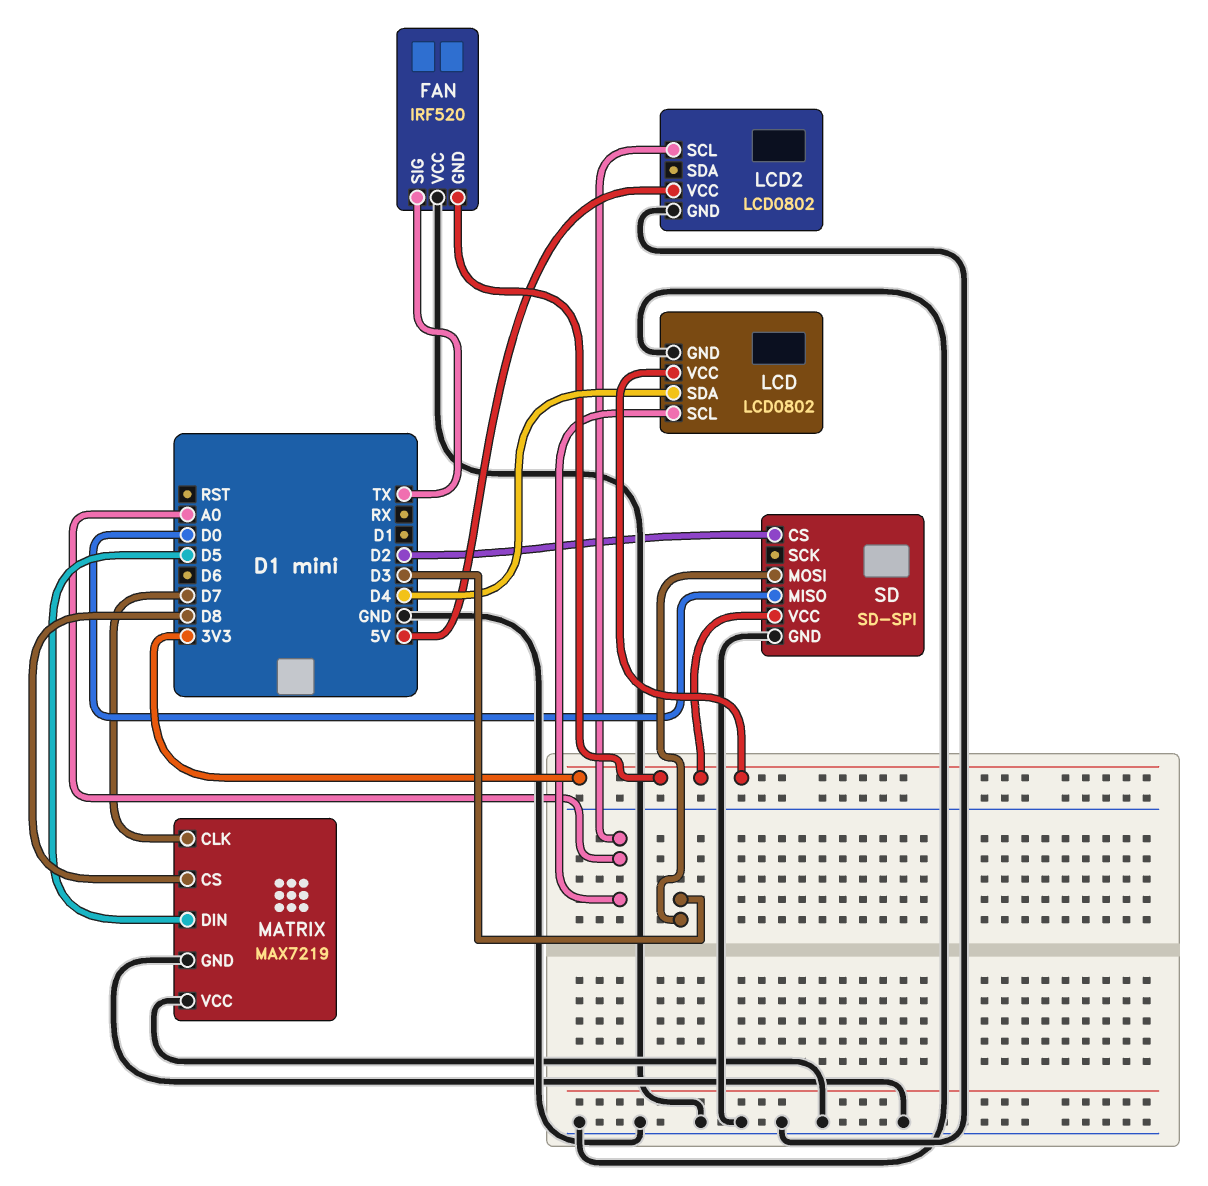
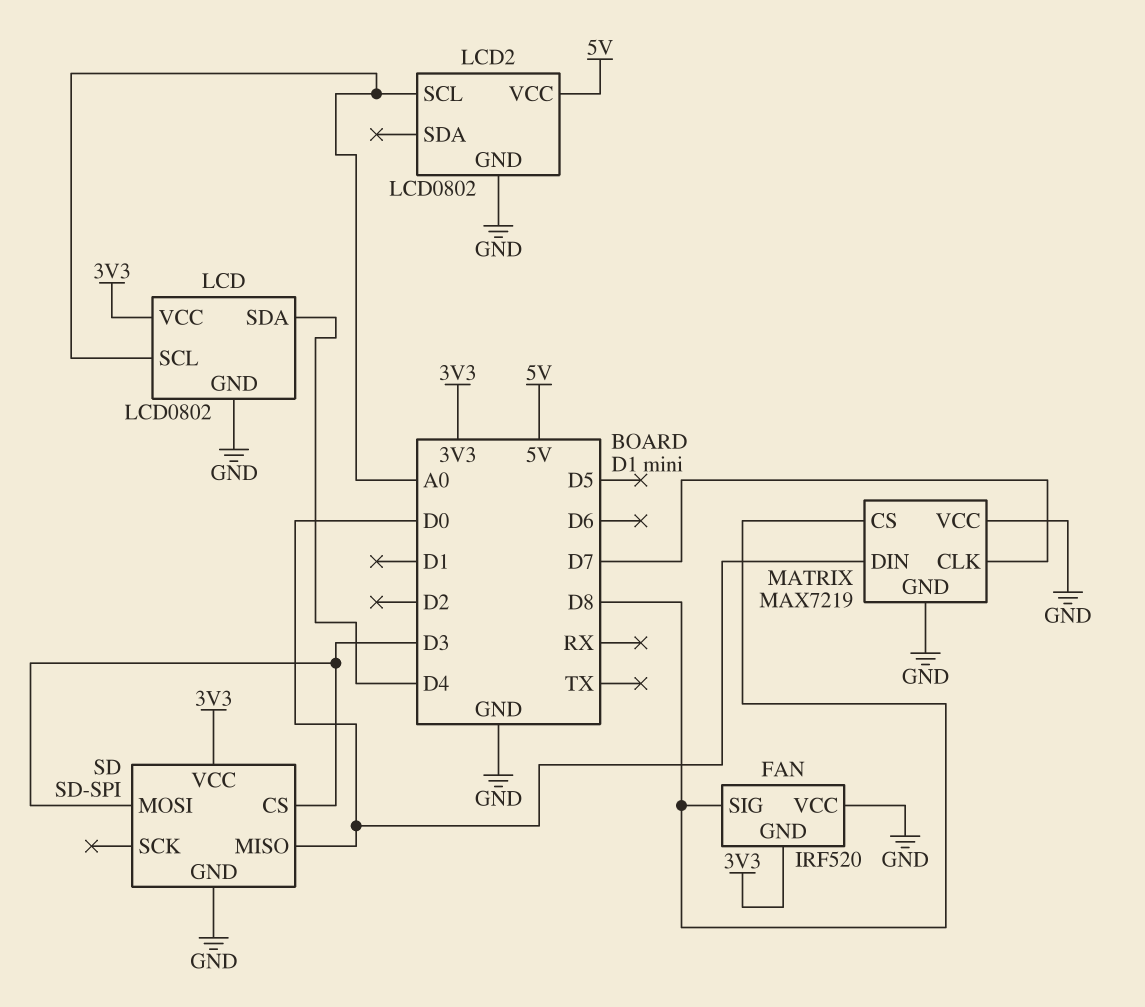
FAN pin SIG: TX -> D8
MATRIX pin DIN: D5 -> D0
SD pin CS: D2 -> D3

